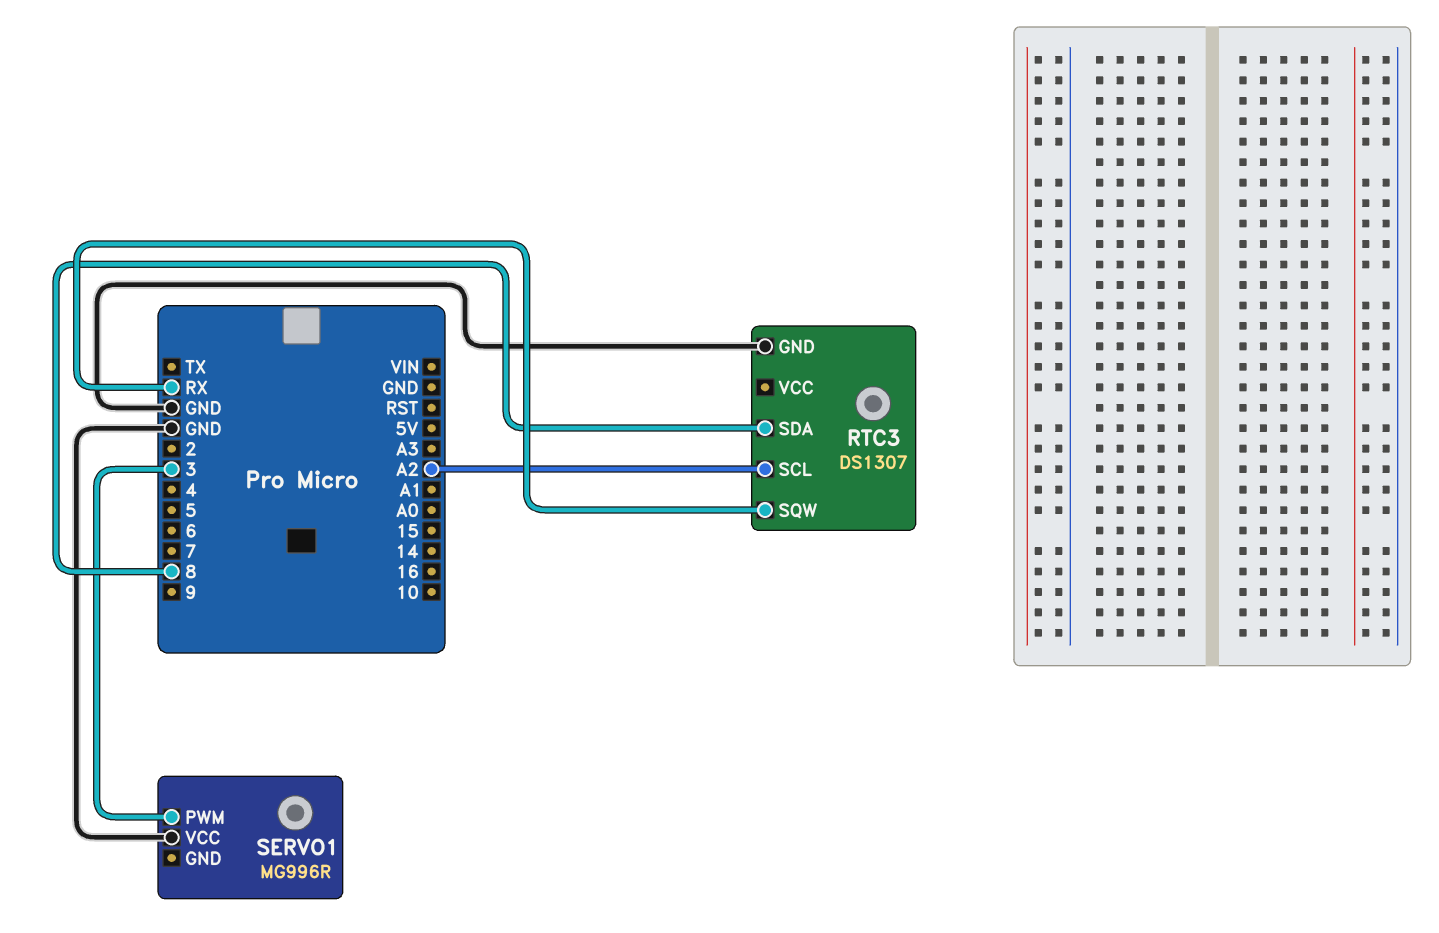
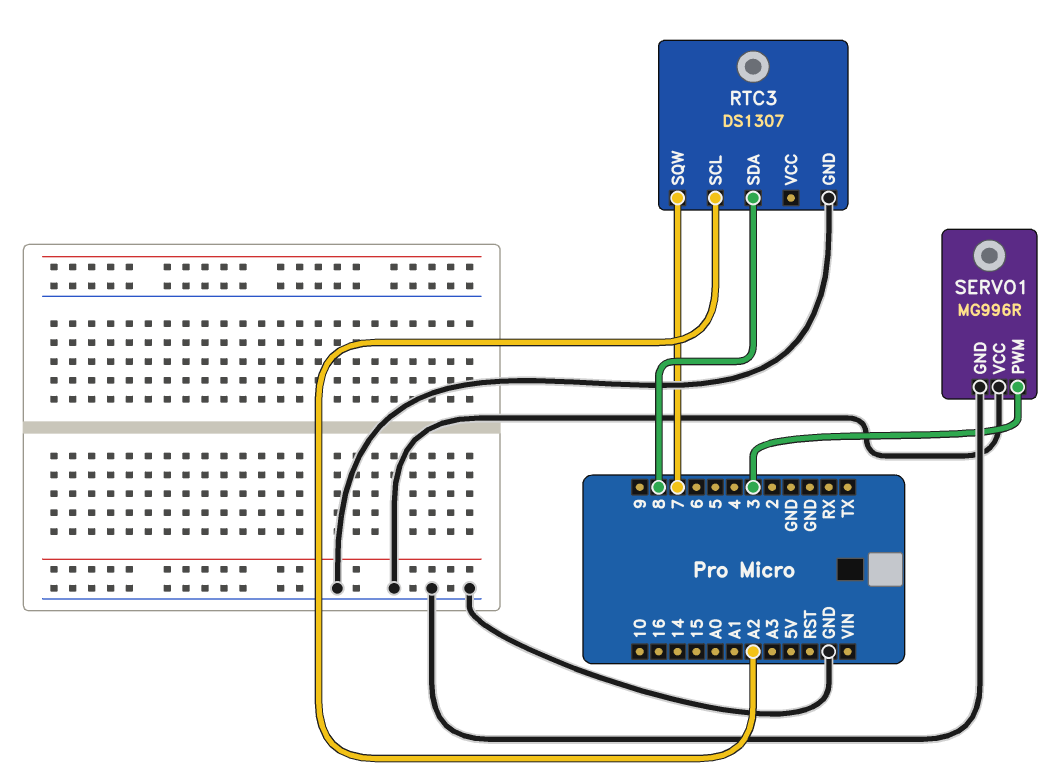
RTC3 pin SQW: RX -> 7
SERVO1 pin GND: none -> GND

